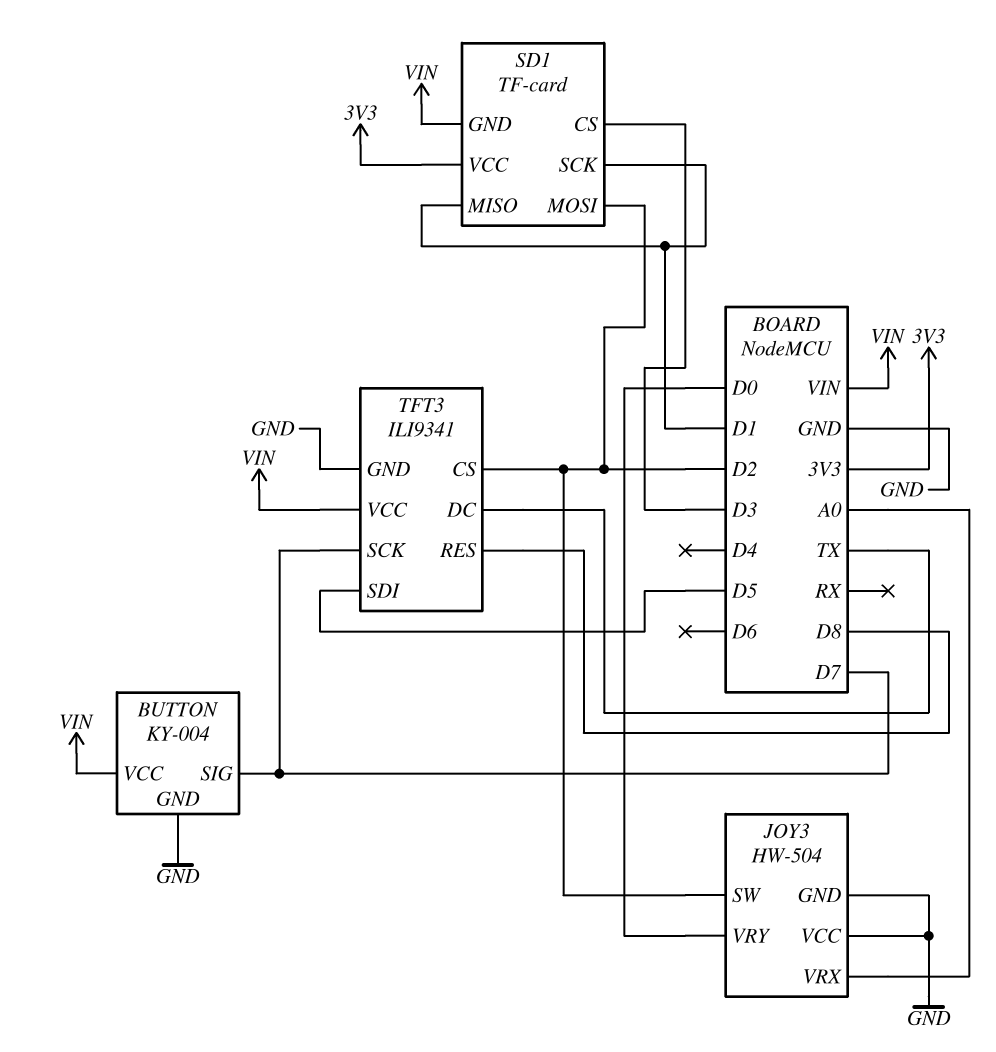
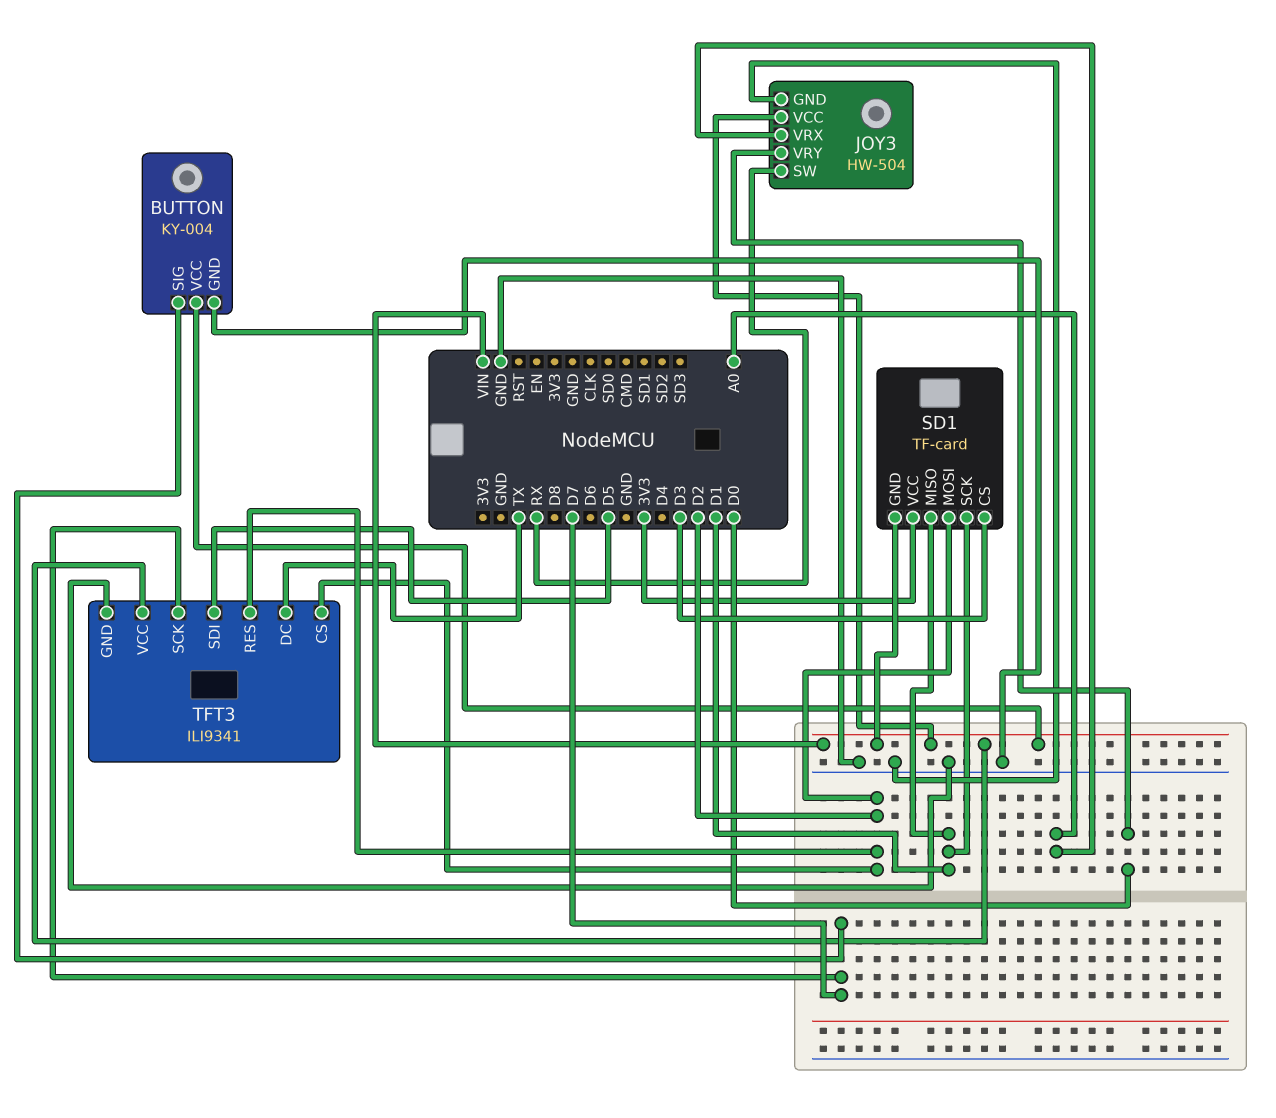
JOY3 pin SW: D2 -> RX
JOY3 pin VCC: GND -> VIN
TFT3 pin RES: D8 -> D2

